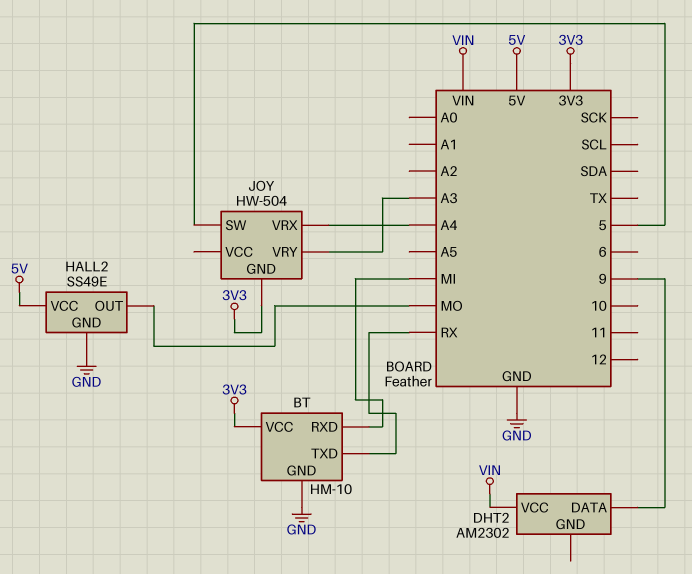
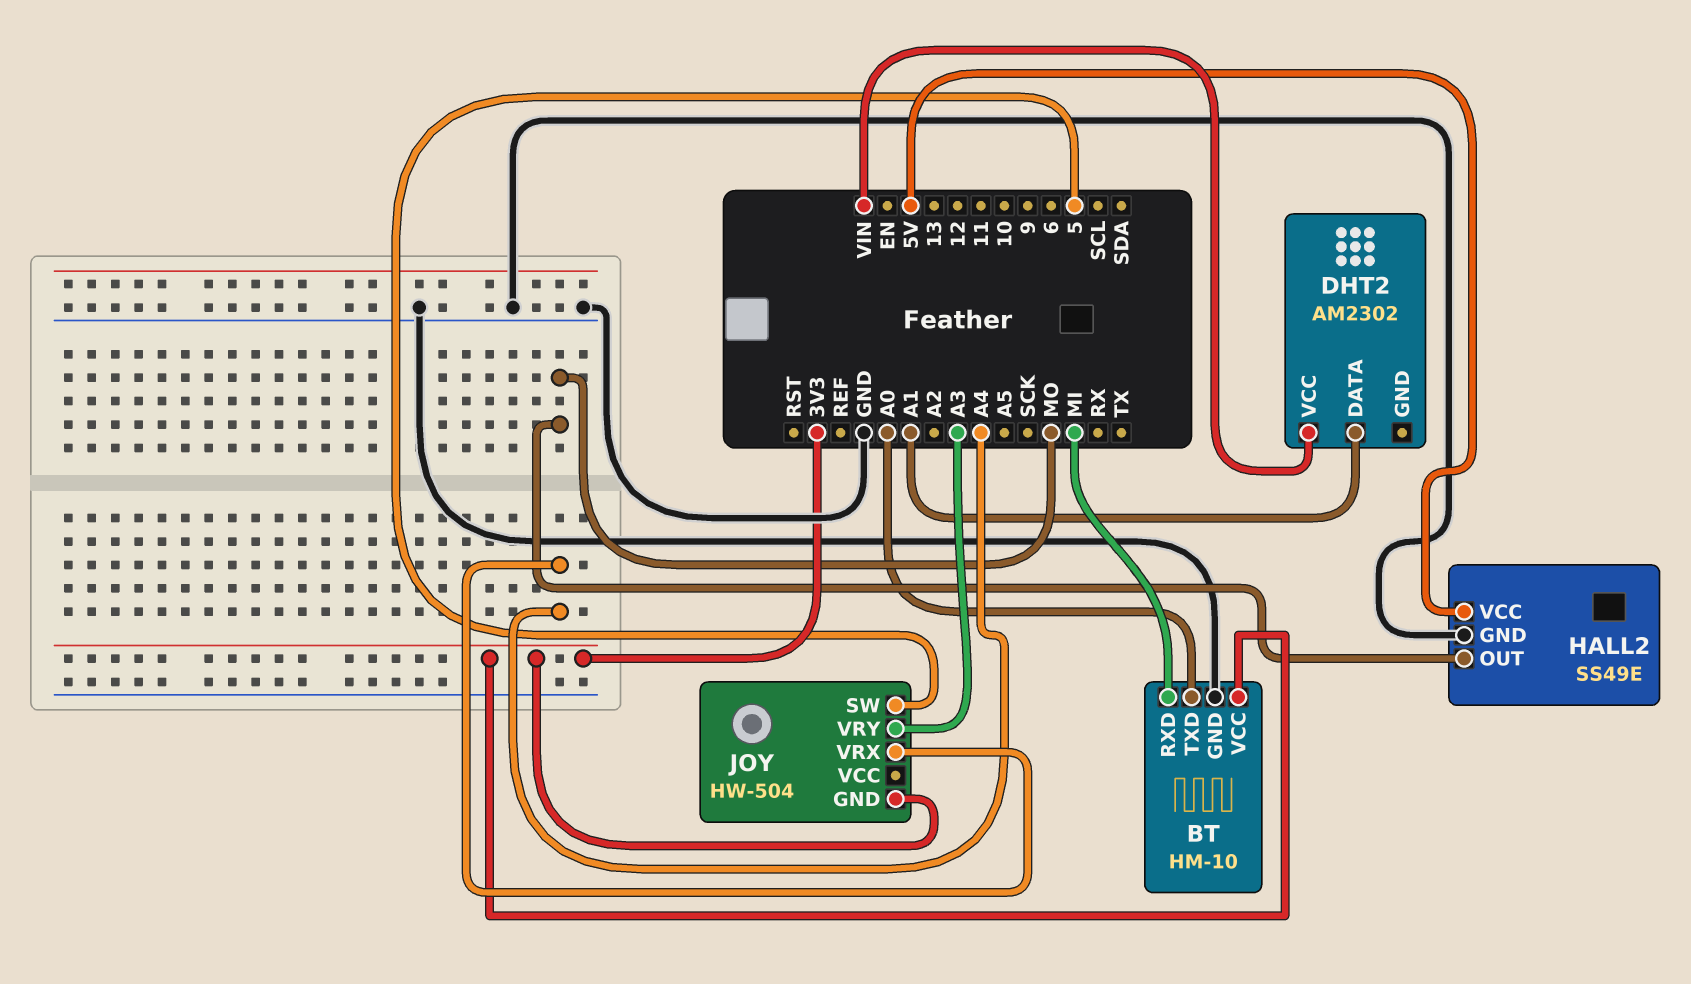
BT pin TXD: RX -> A0
DHT2 pin DATA: 9 -> A1

